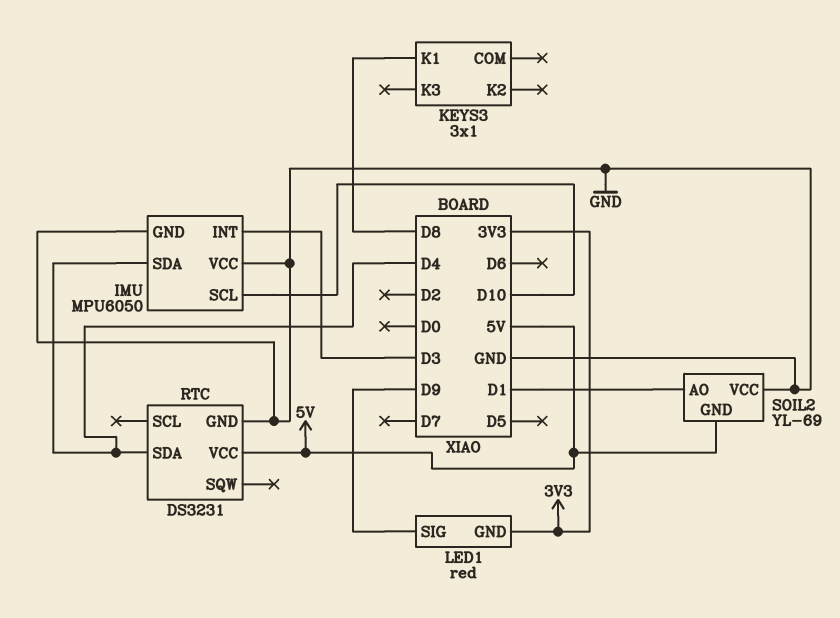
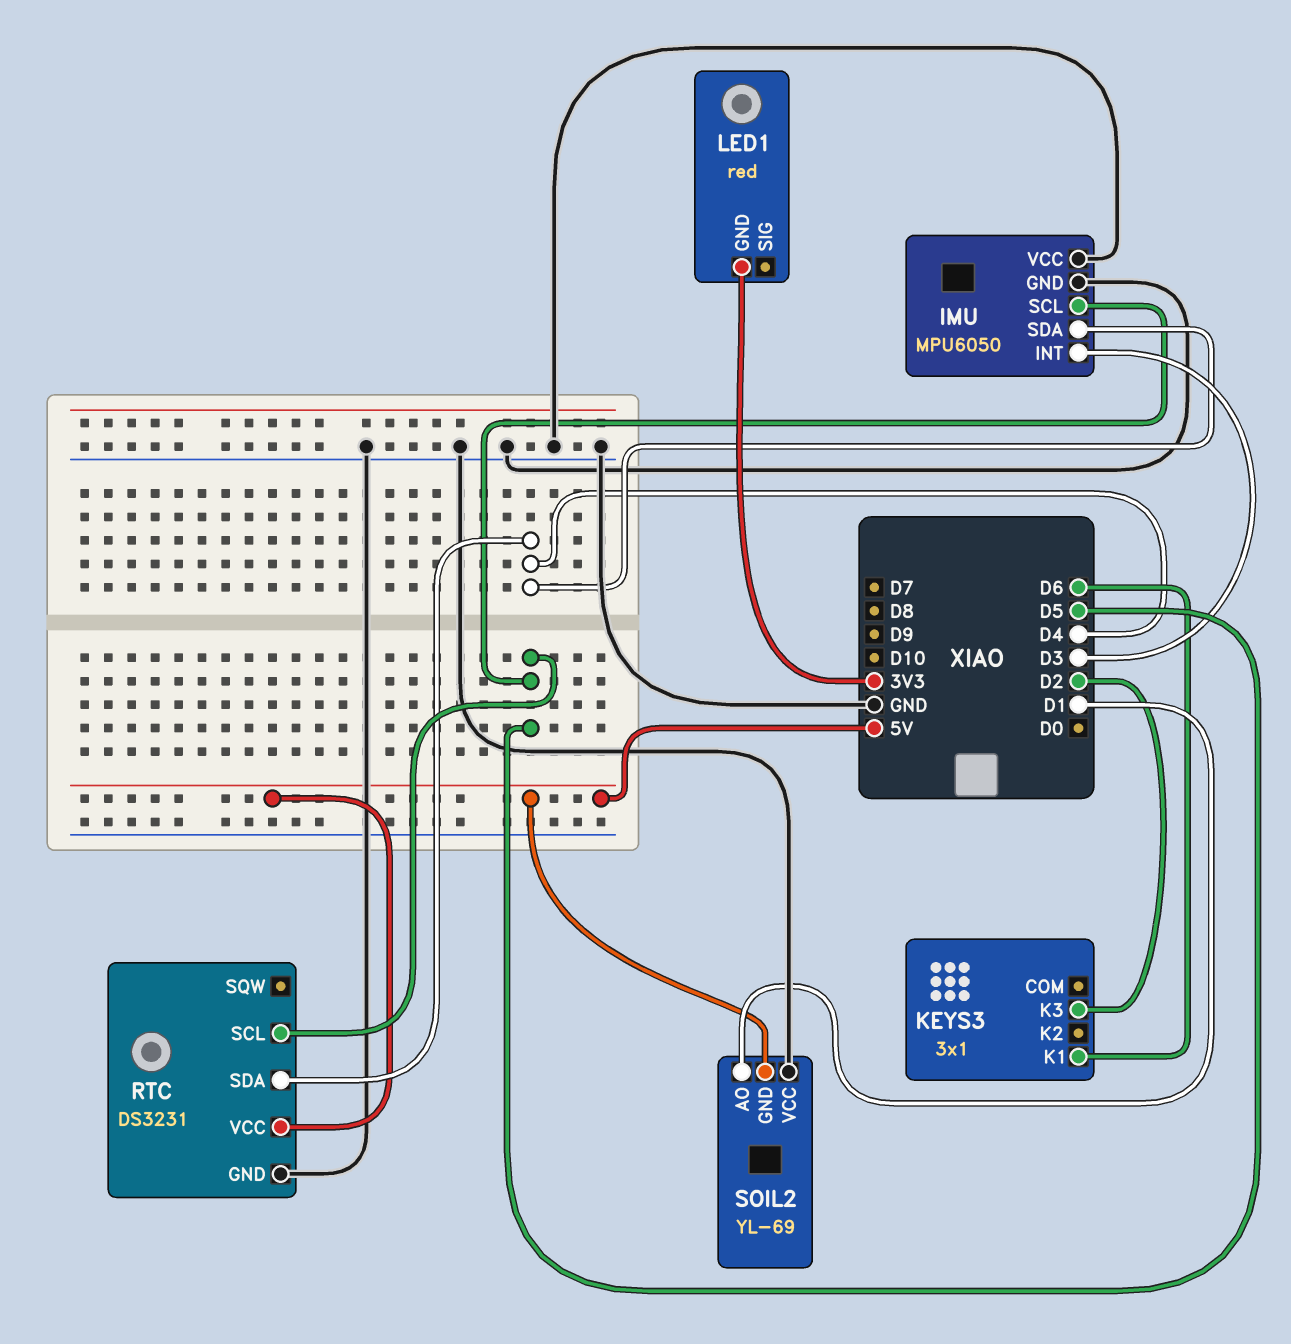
IMU pin SCL: D10 -> D5
KEYS3 pin K1: D8 -> D6
KEYS3 pin K3: none -> D2
LED1 pin SIG: D9 -> none
RTC pin SCL: none -> D5

